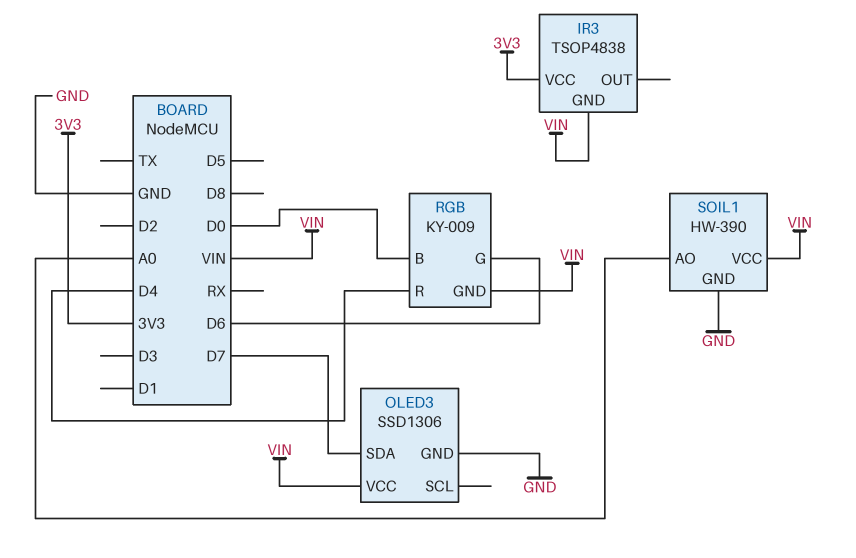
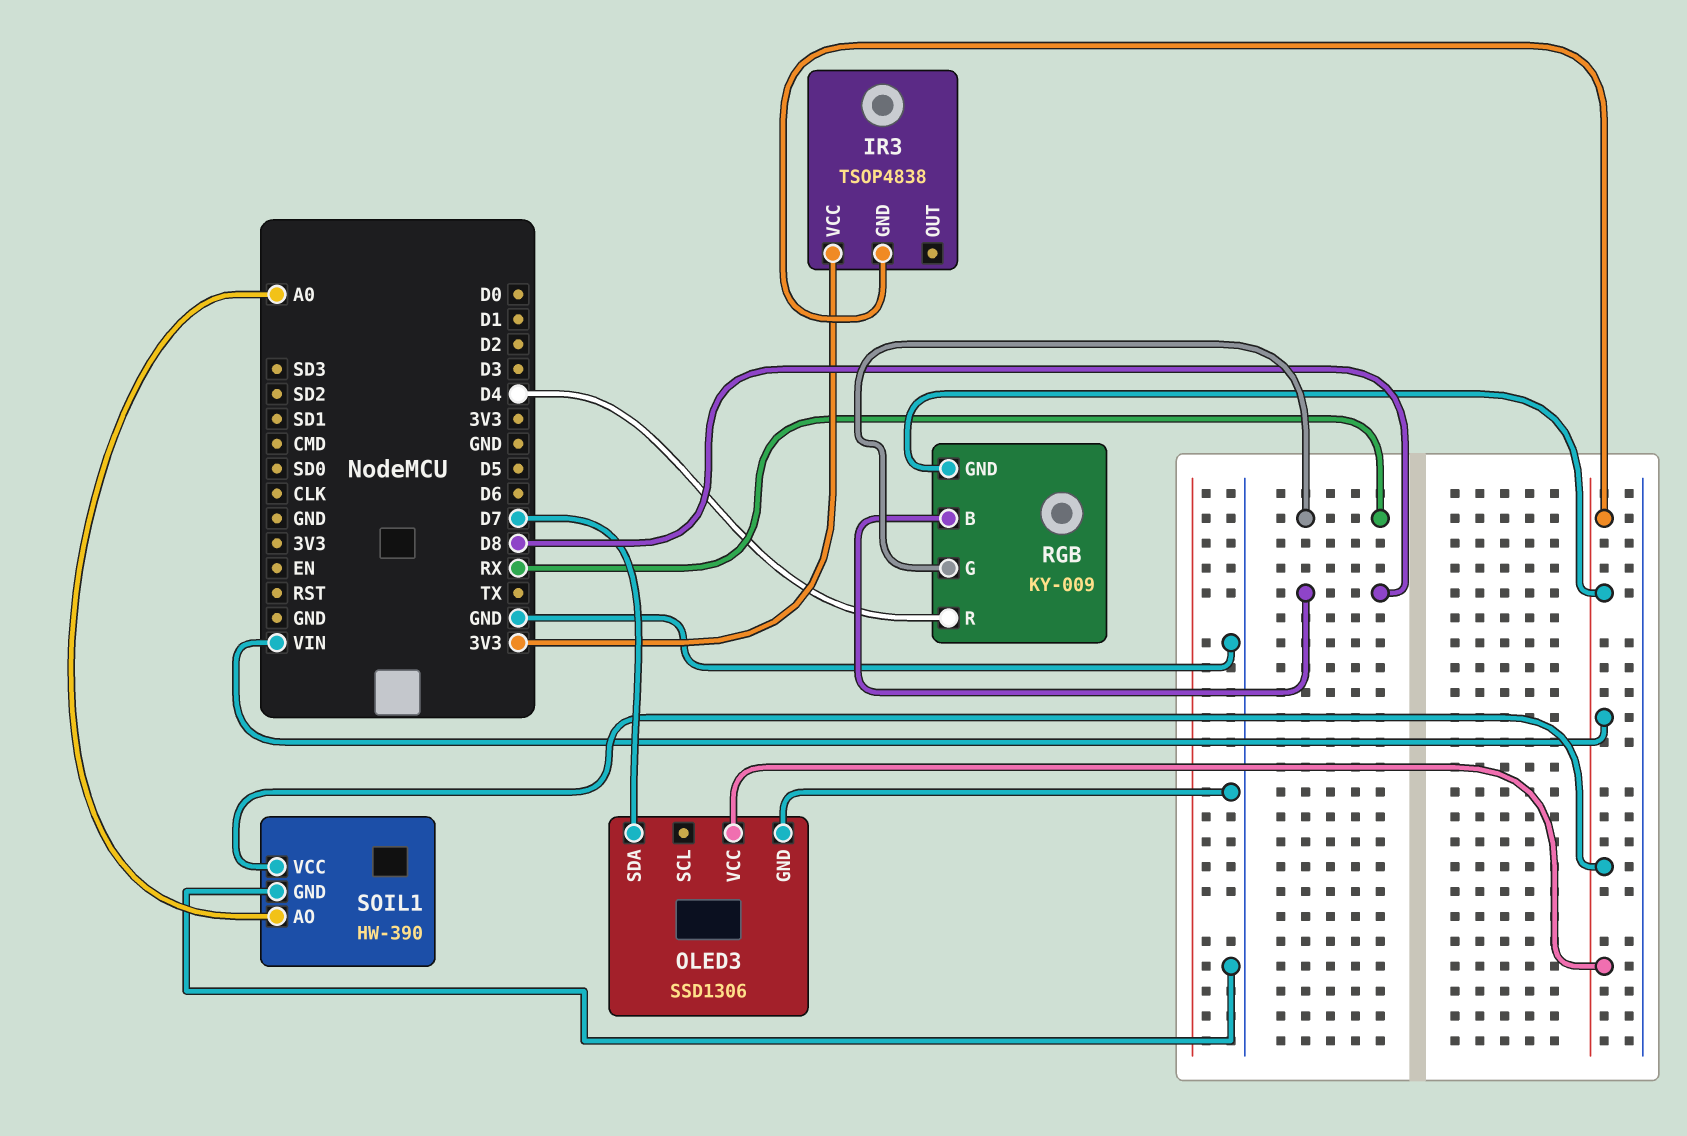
RGB pin B: D0 -> D8
RGB pin G: D6 -> RX

